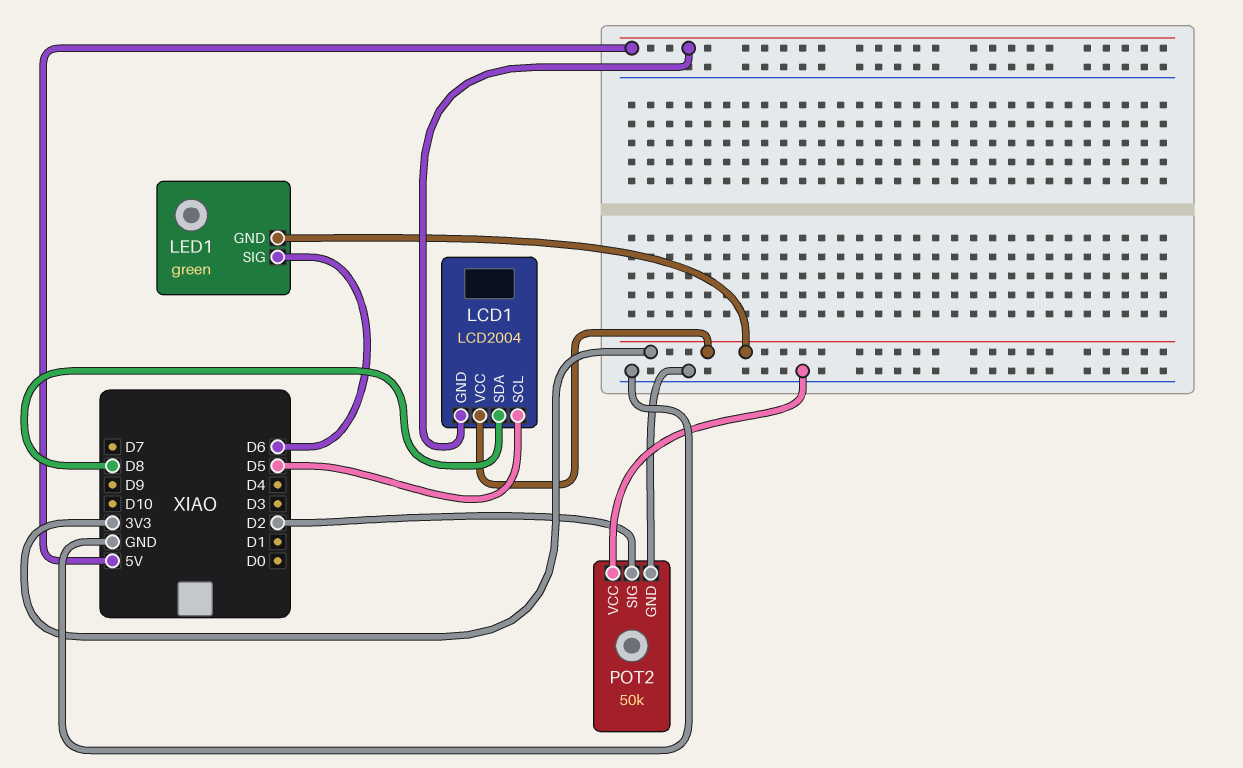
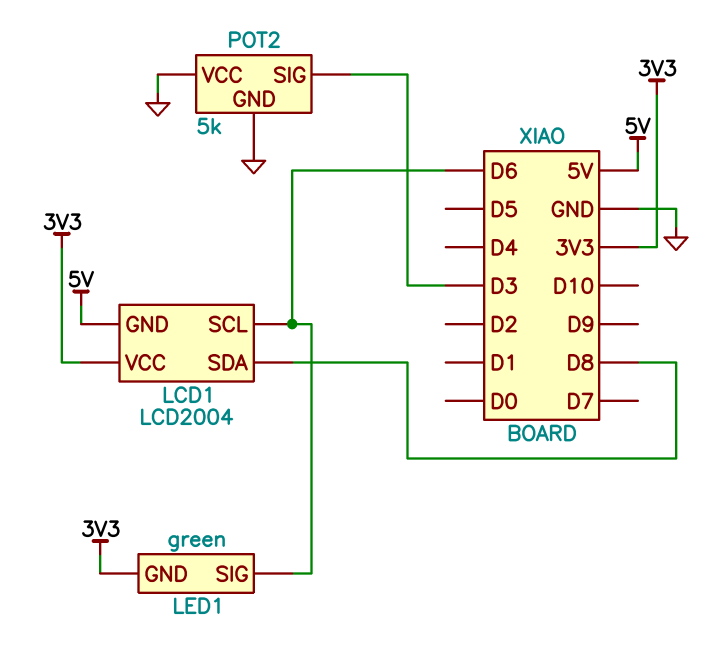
LCD1 pin SCL: D5 -> D6
POT2: 50k -> 5k
POT2 pin SIG: D2 -> D3

